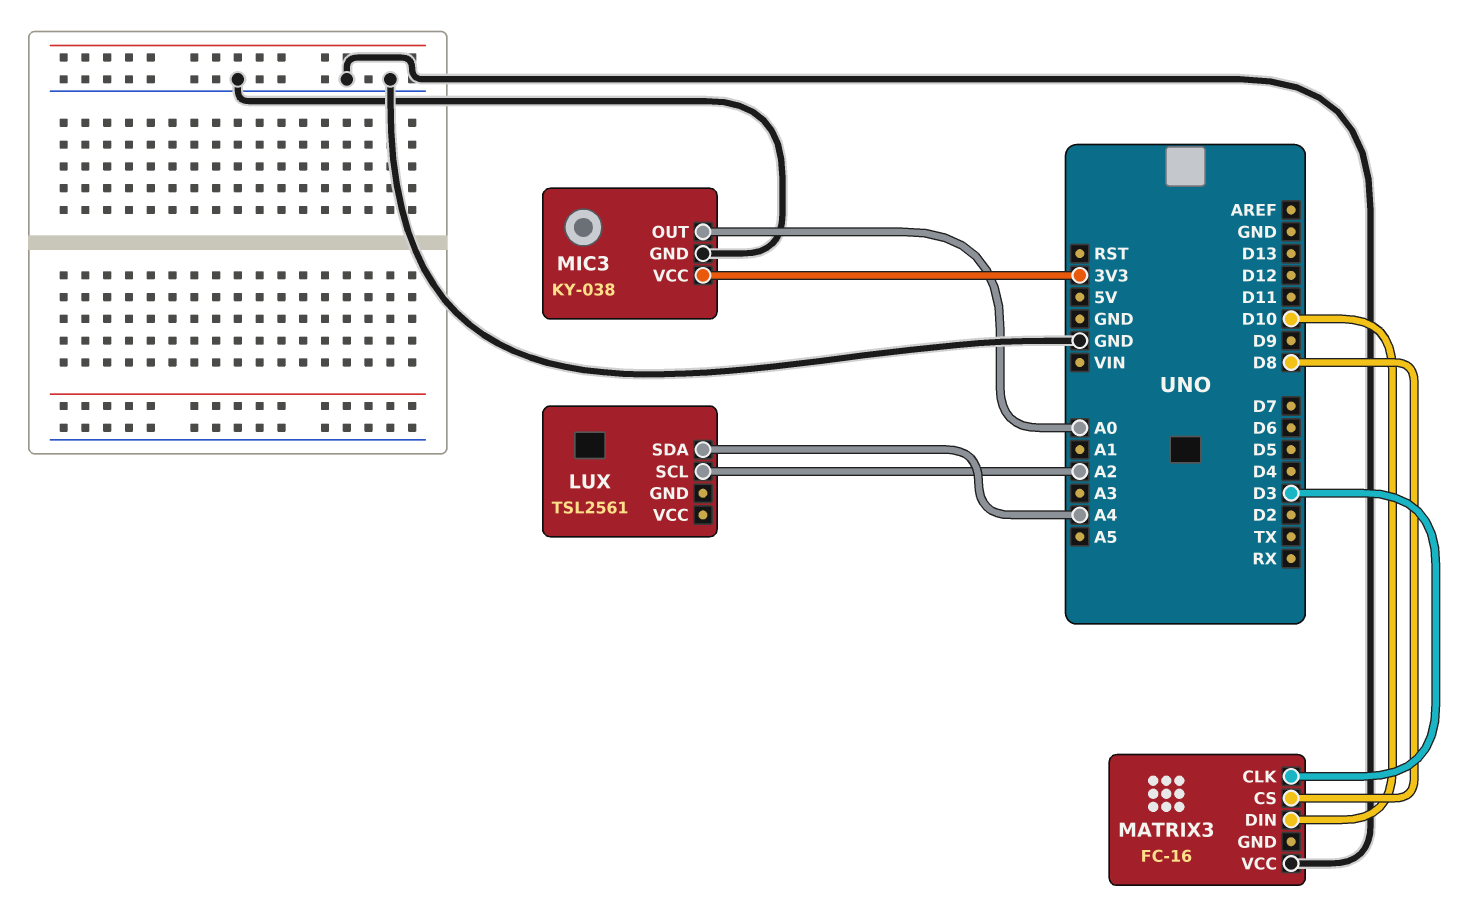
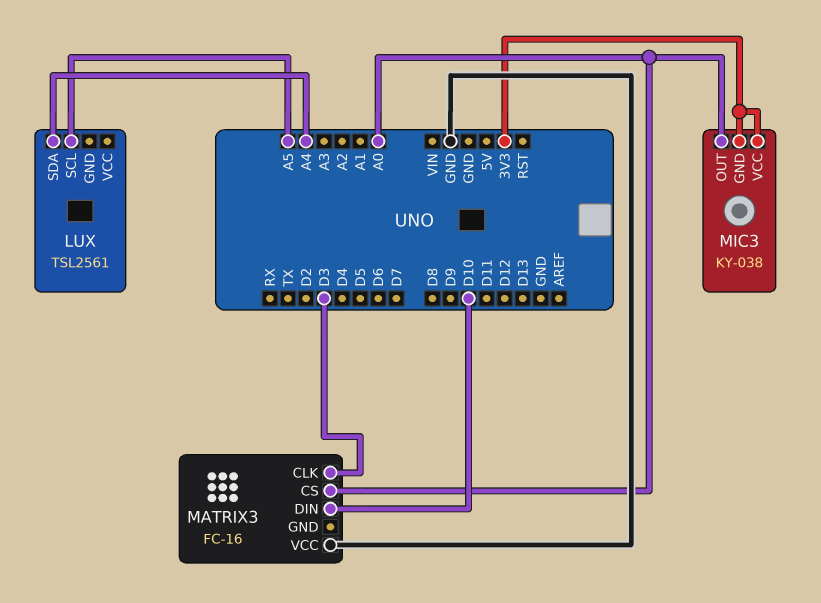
LUX pin SCL: A2 -> A5
MATRIX3 pin CS: D8 -> A0
MIC3 pin GND: GND -> 3V3

